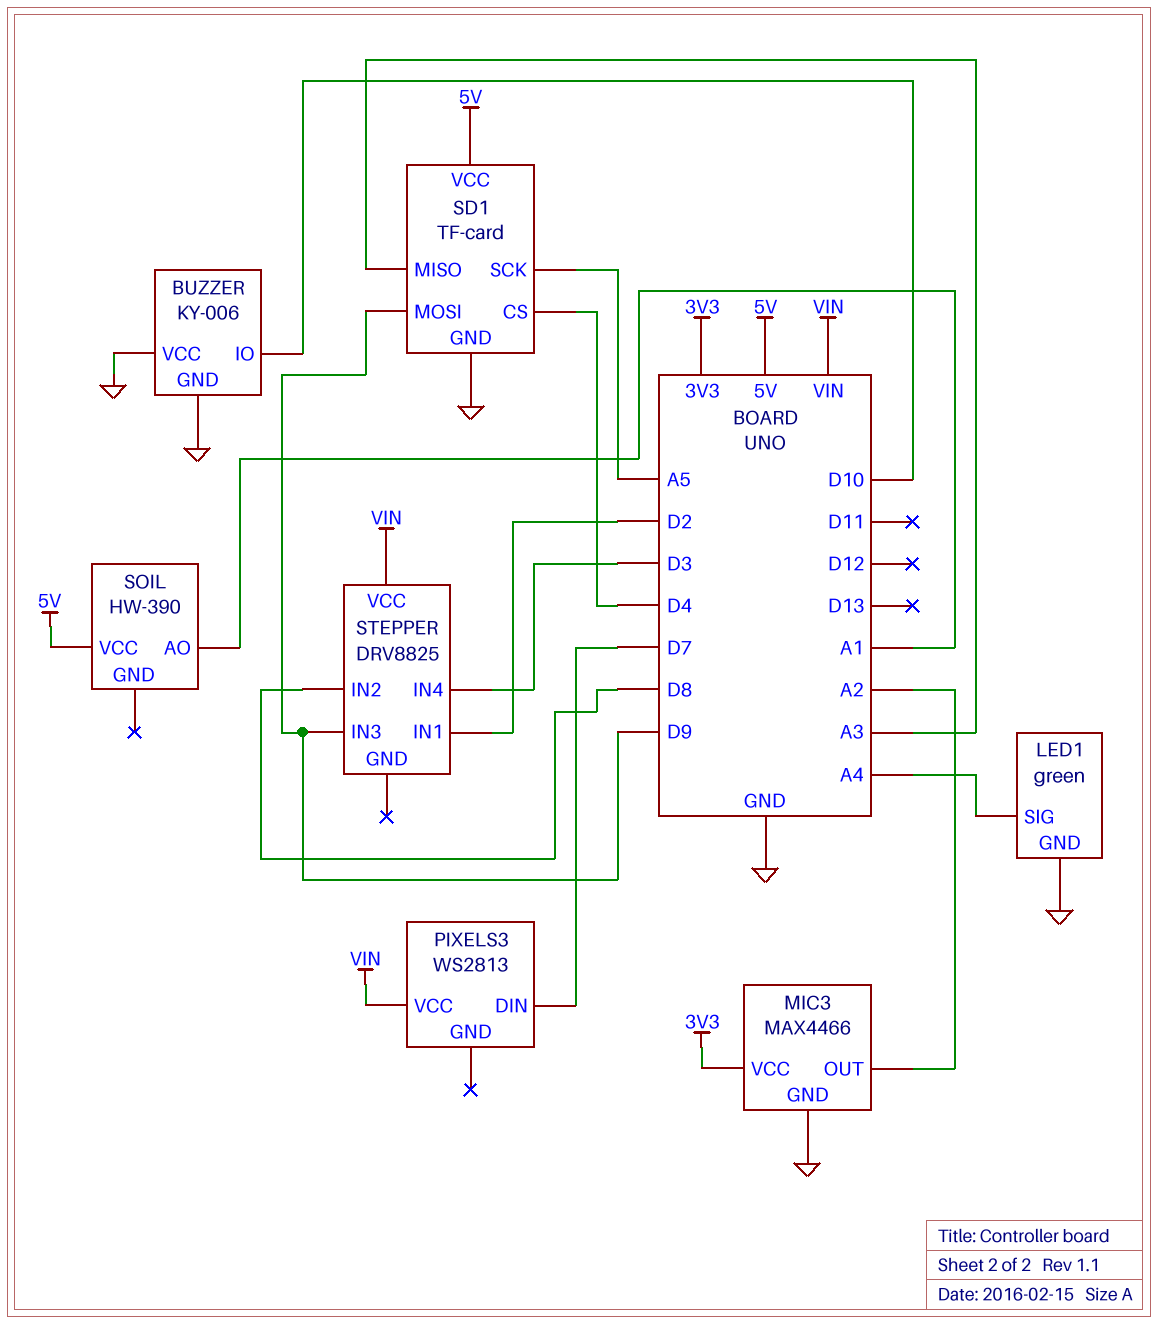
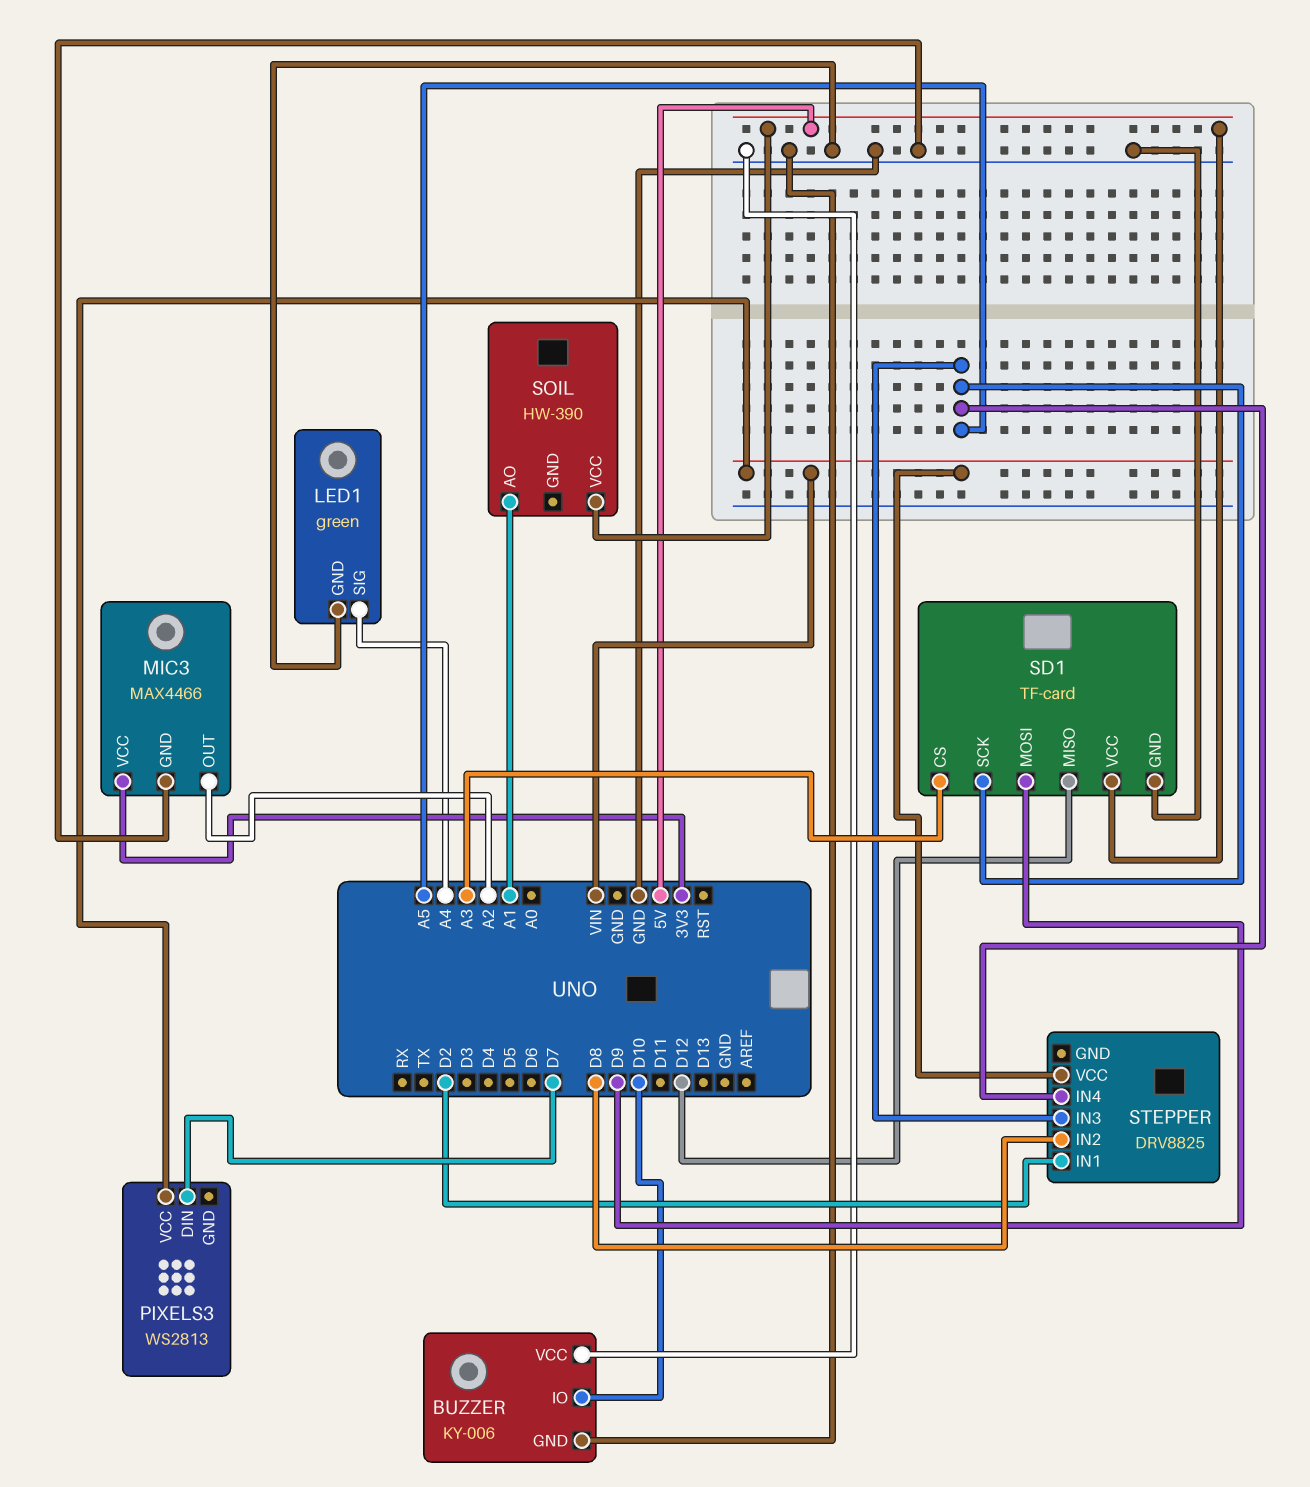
SD1 pin CS: D4 -> A3
SD1 pin MISO: A3 -> D12
STEPPER pin IN3: D9 -> A5
STEPPER pin IN4: D3 -> A5

